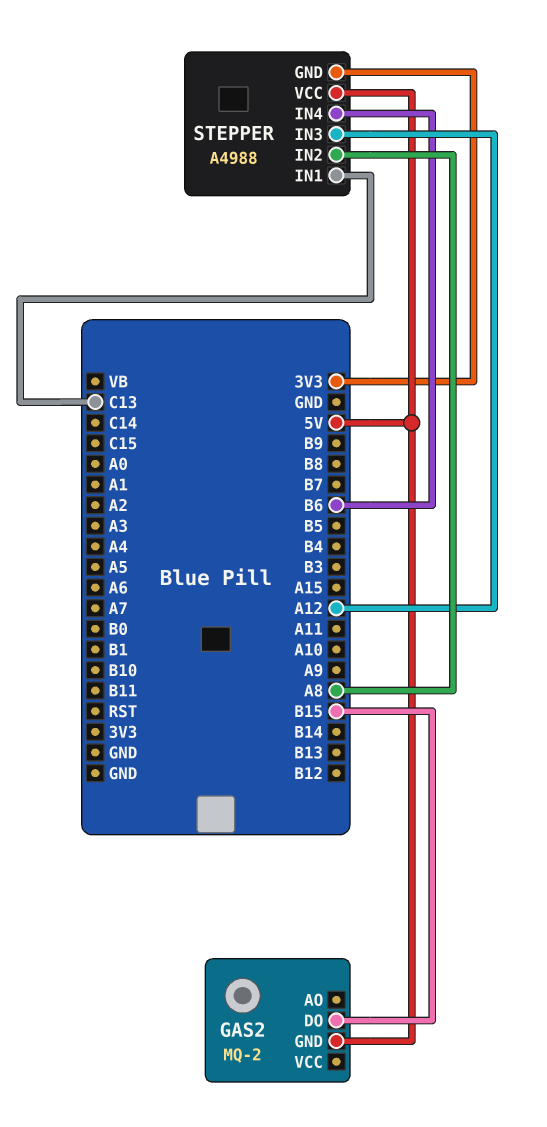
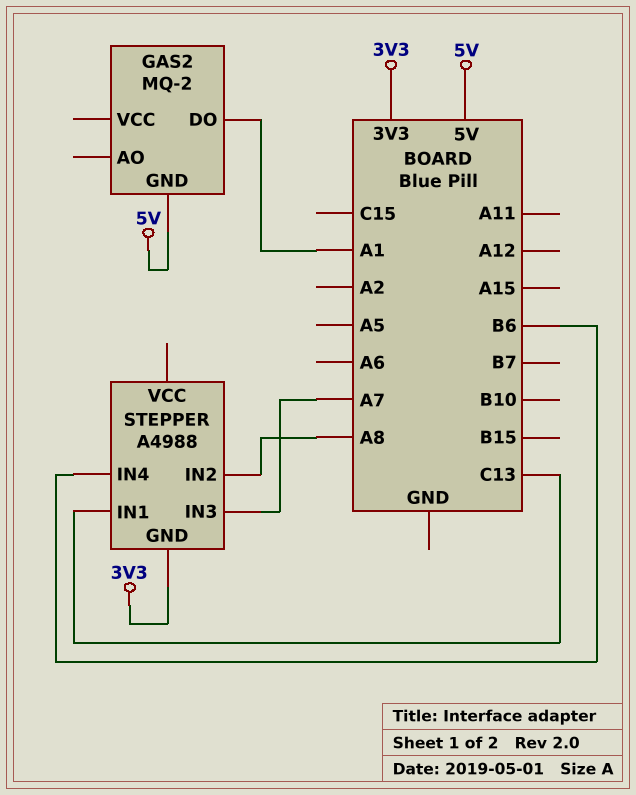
GAS2 pin DO: B15 -> A1
STEPPER pin IN3: A12 -> A7
STEPPER pin VCC: 5V -> none

